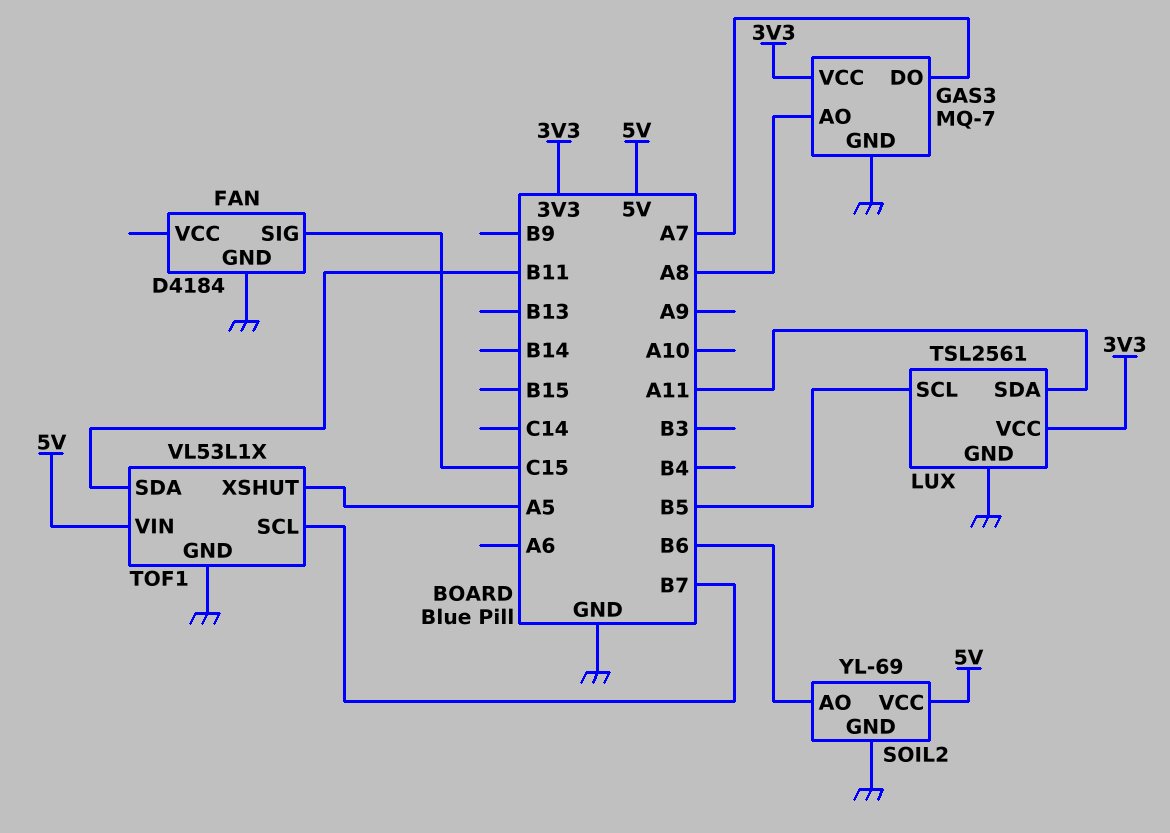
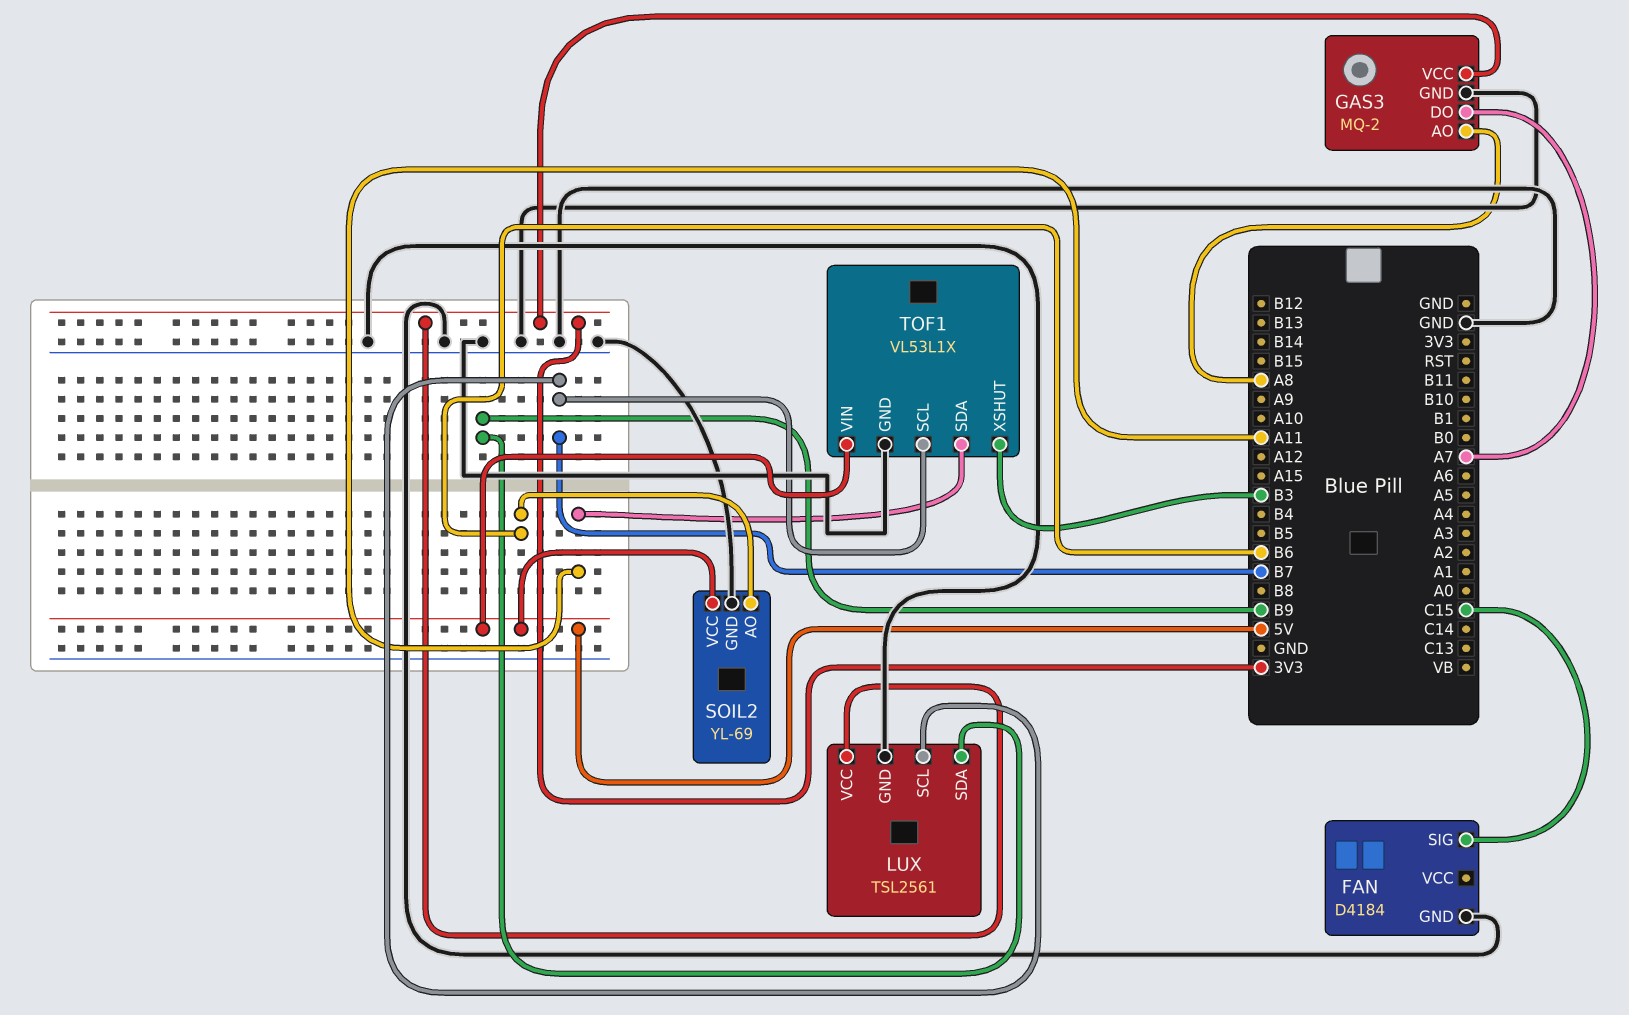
GAS3: MQ-7 -> MQ-2
LUX pin SCL: B5 -> B7
LUX pin SDA: A11 -> B9
TOF1 pin SDA: B11 -> A11
TOF1 pin XSHUT: A5 -> B3

